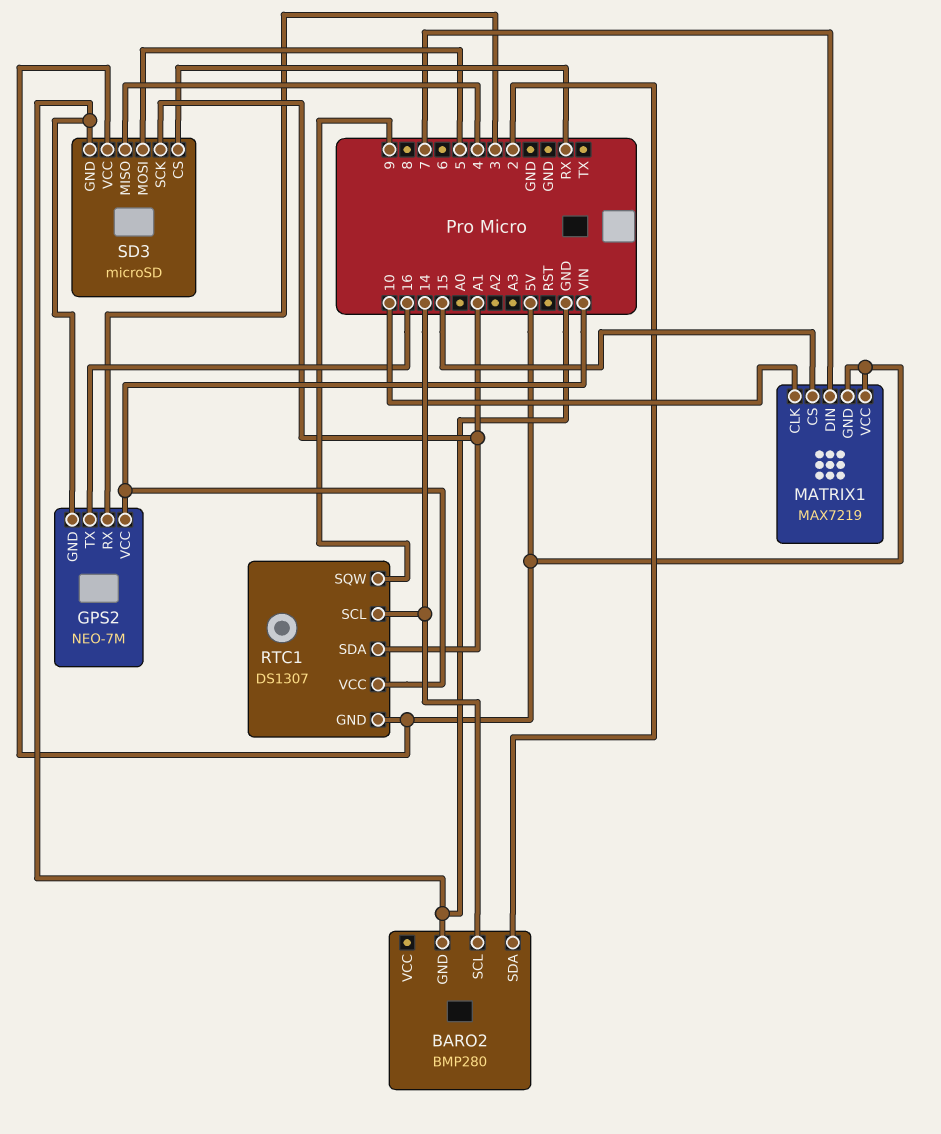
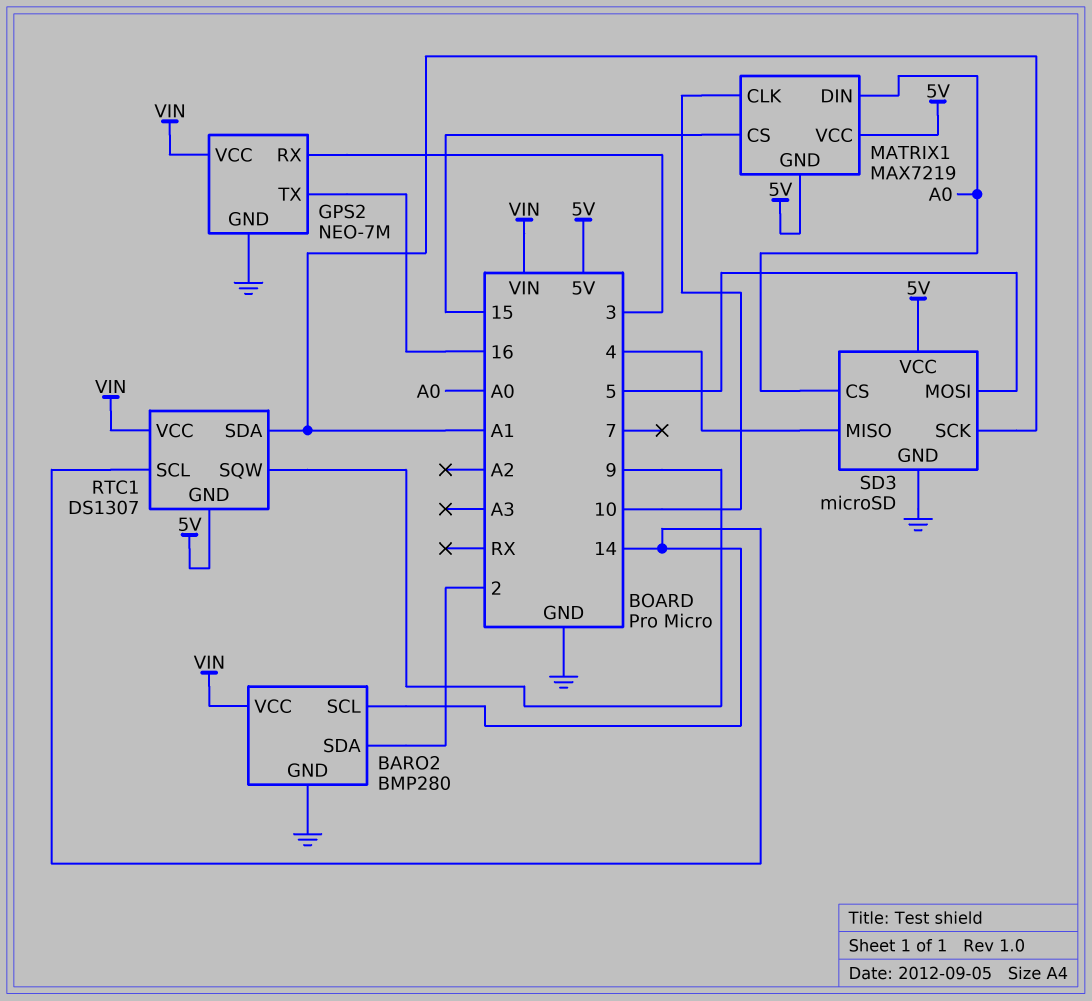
BARO2 pin VCC: none -> VIN
MATRIX1 pin DIN: 7 -> A0
SD3 pin CS: RX -> A0

